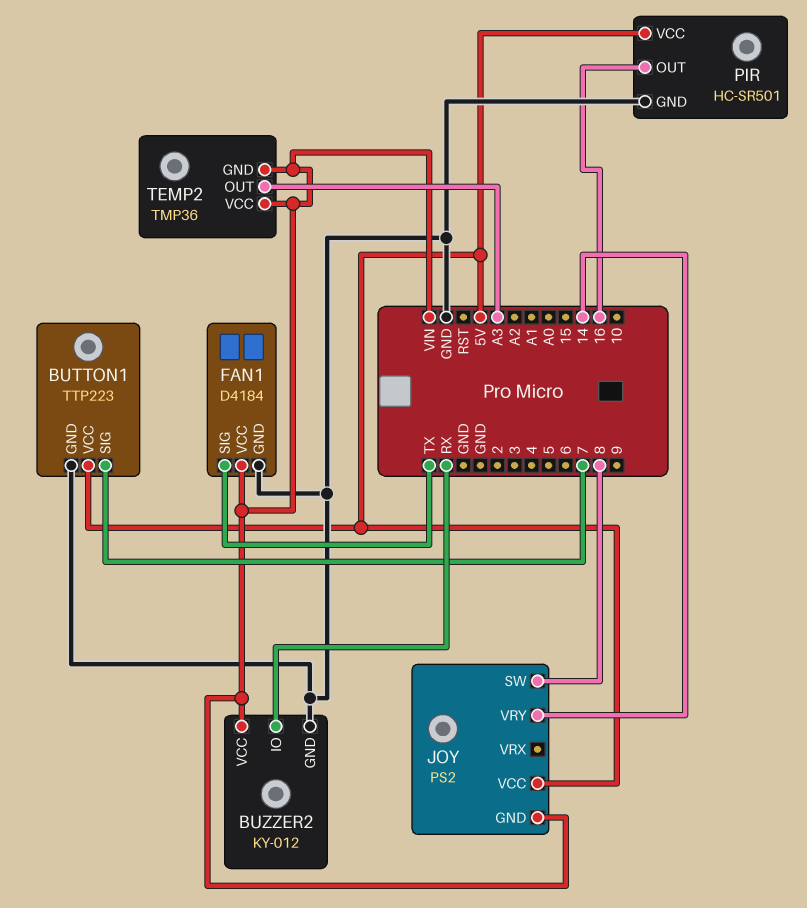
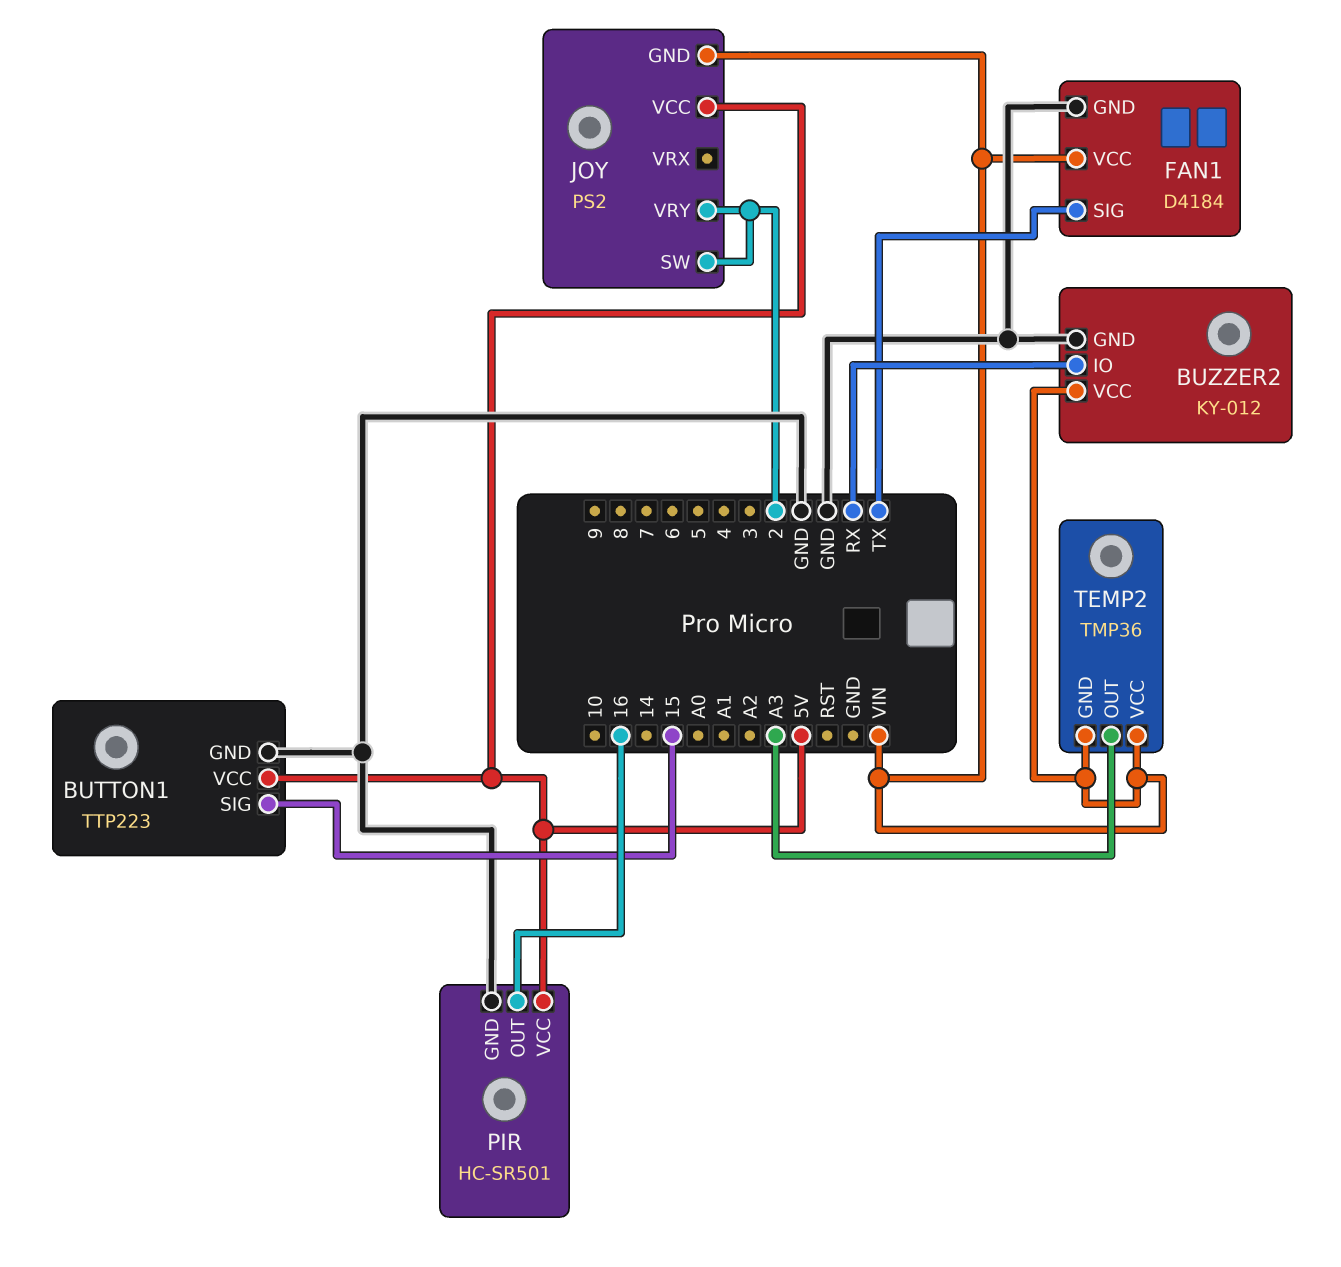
BUTTON1 pin SIG: 7 -> 15
JOY pin SW: 8 -> 2
JOY pin VRY: 14 -> 2

